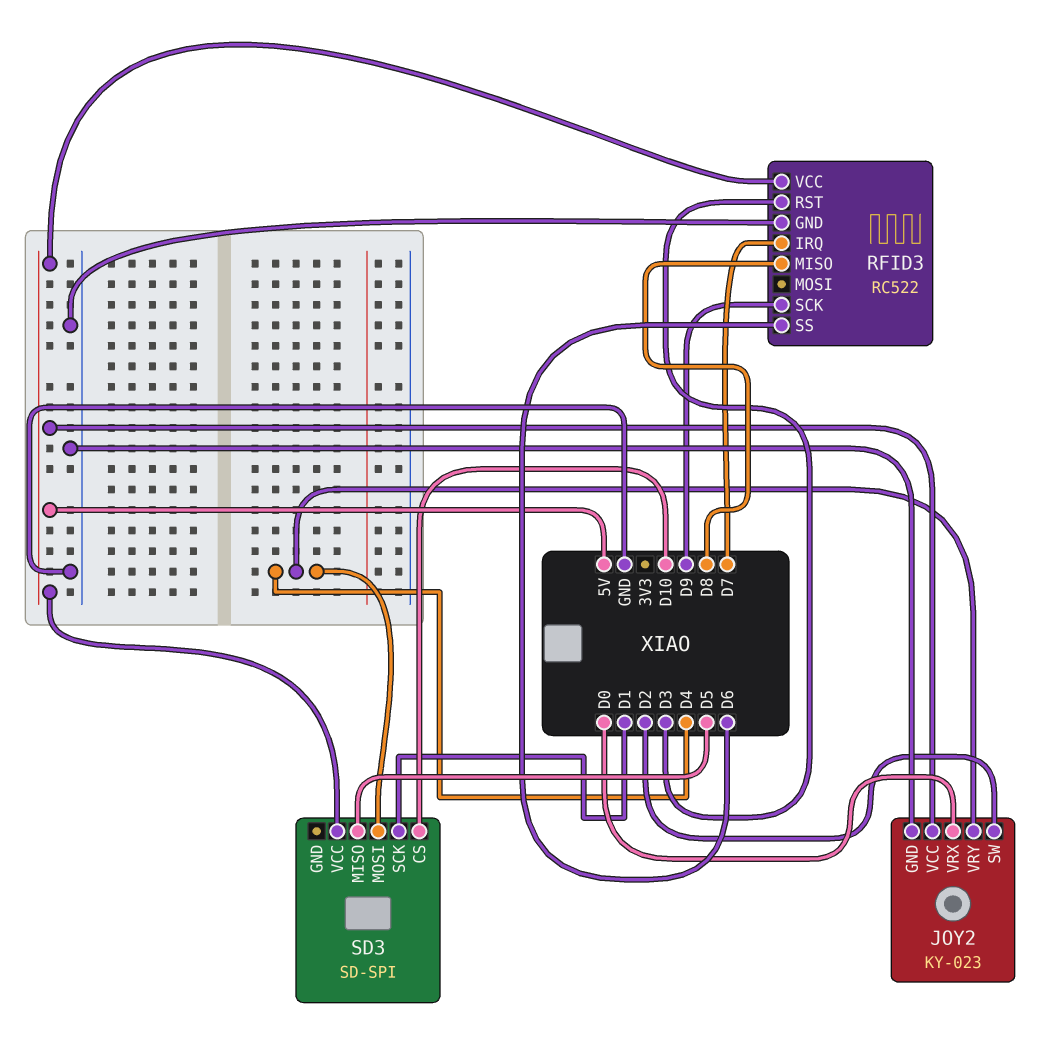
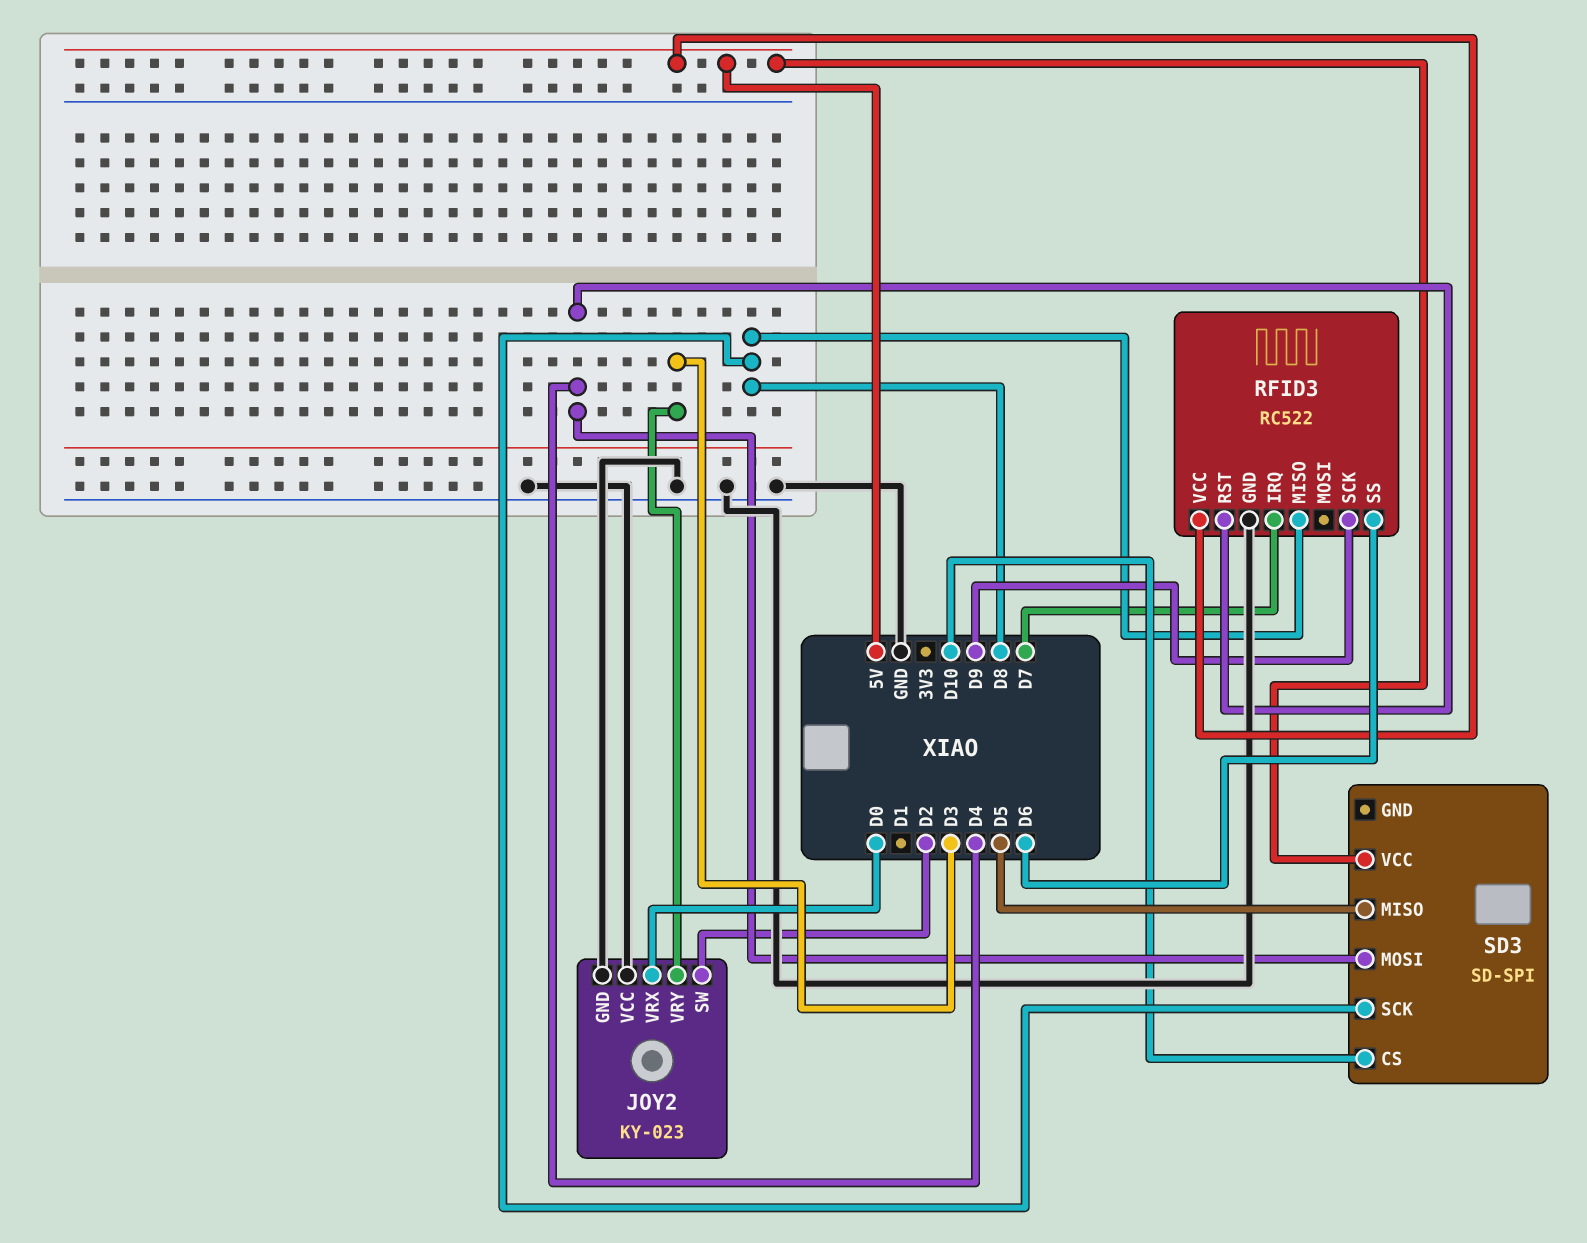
JOY2 pin VCC: 5V -> GND
JOY2 pin VRY: D4 -> D3
RFID3 pin RST: D3 -> D4
SD3 pin SCK: D1 -> D8

